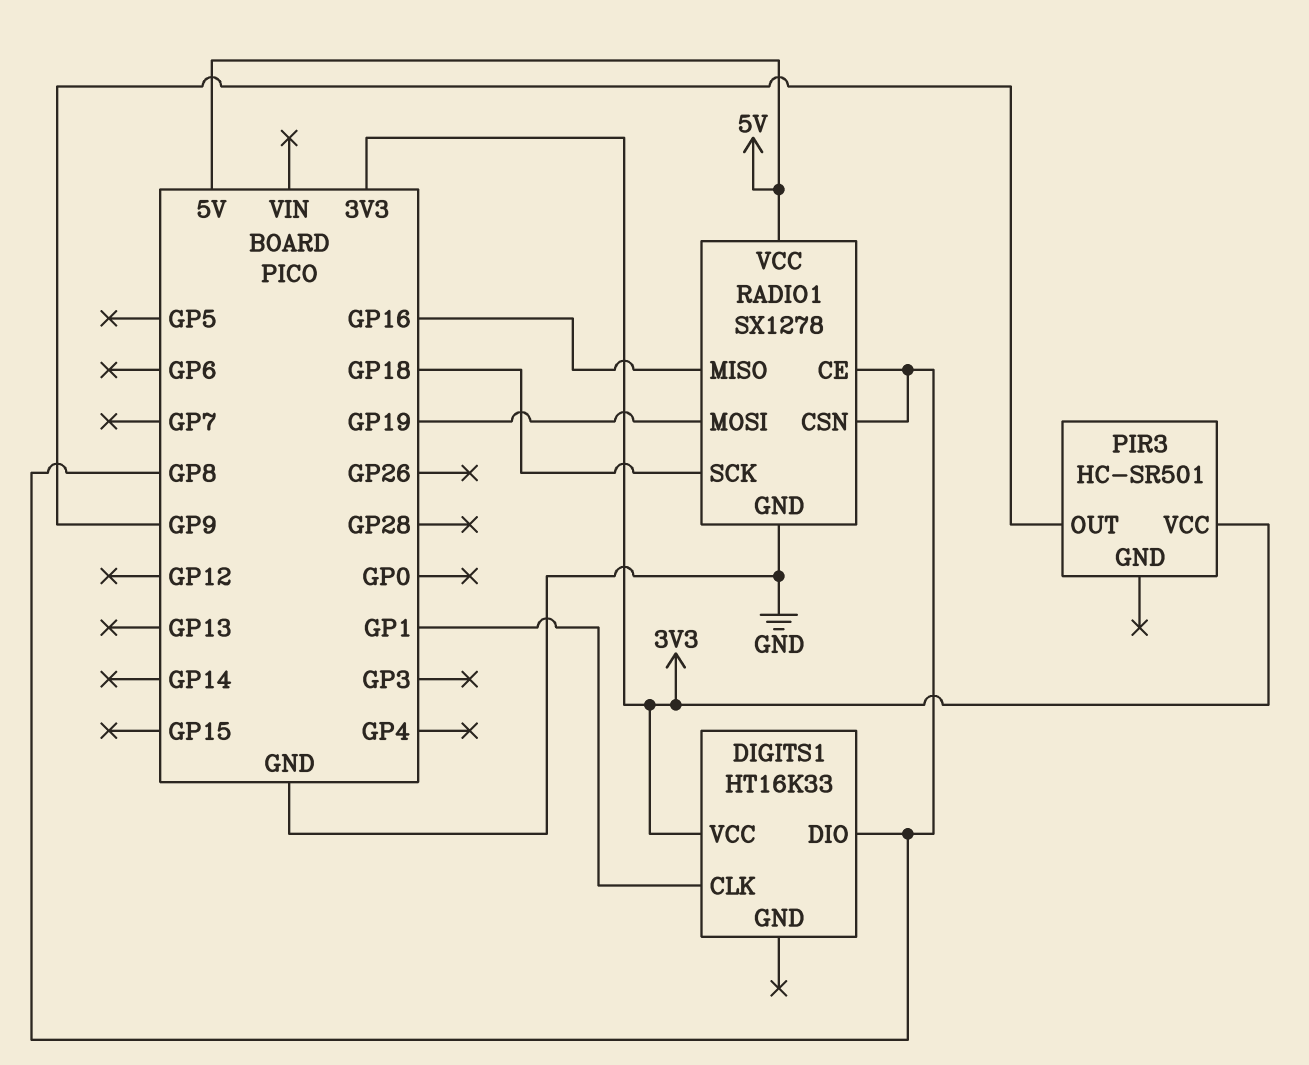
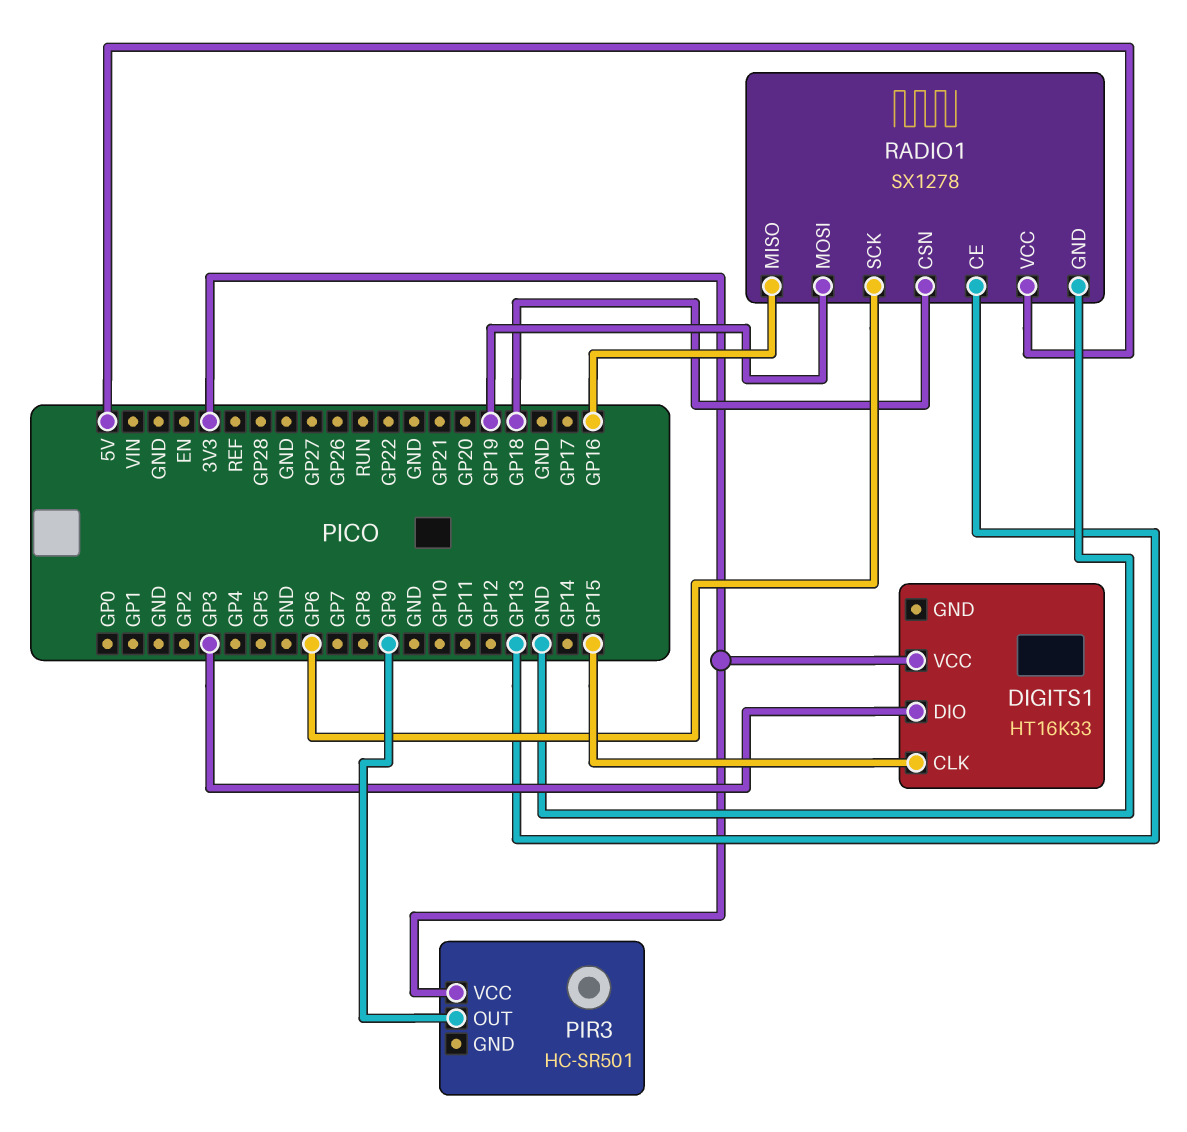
DIGITS1 pin CLK: GP1 -> GP15
DIGITS1 pin DIO: GP8 -> GP3
RADIO1 pin CE: GP8 -> GP13
RADIO1 pin CSN: GP8 -> GP18
RADIO1 pin SCK: GP18 -> GP6

